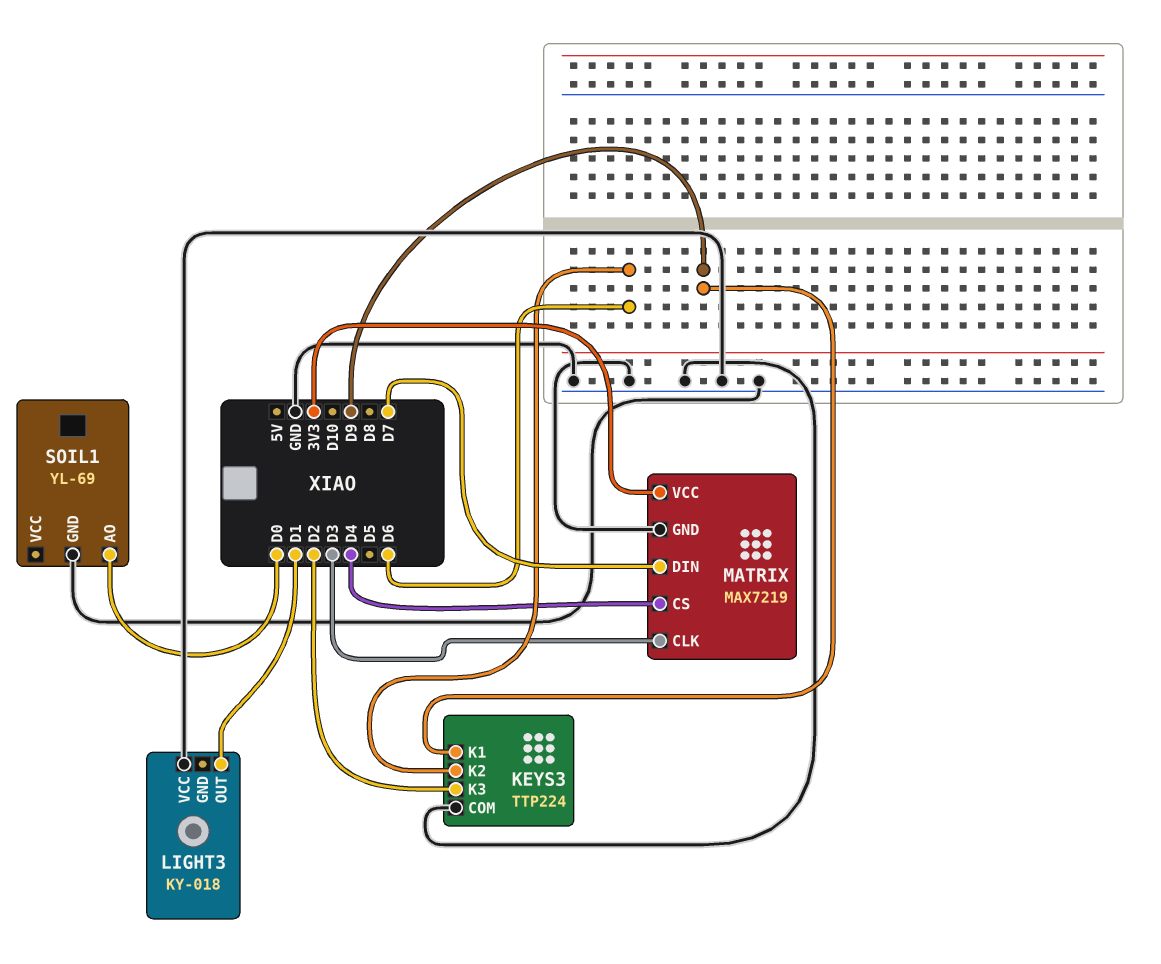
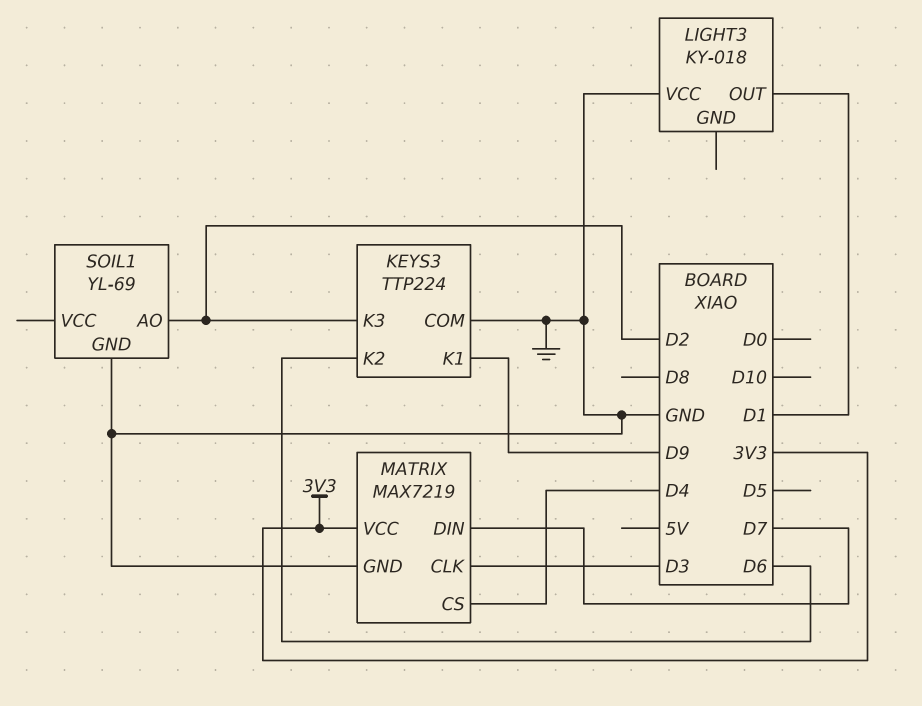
SOIL1 pin AO: D0 -> D2

